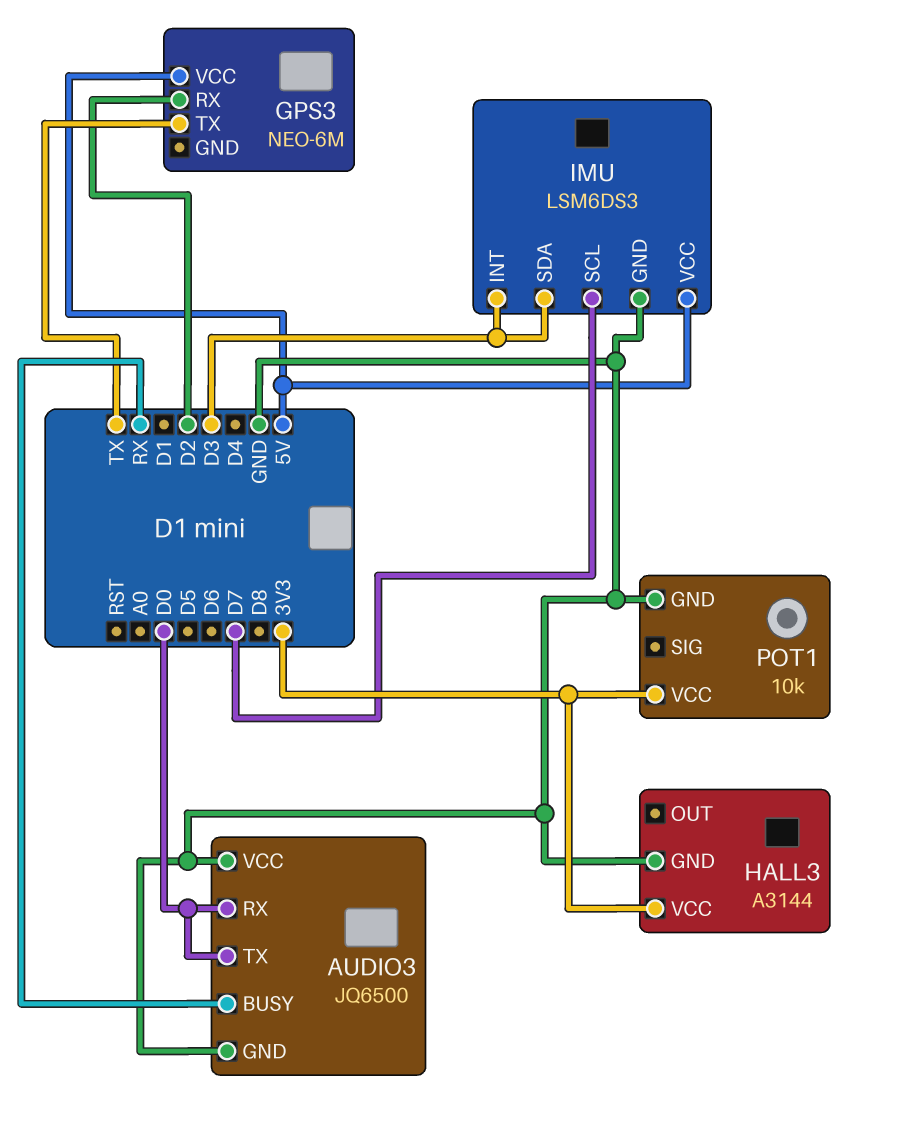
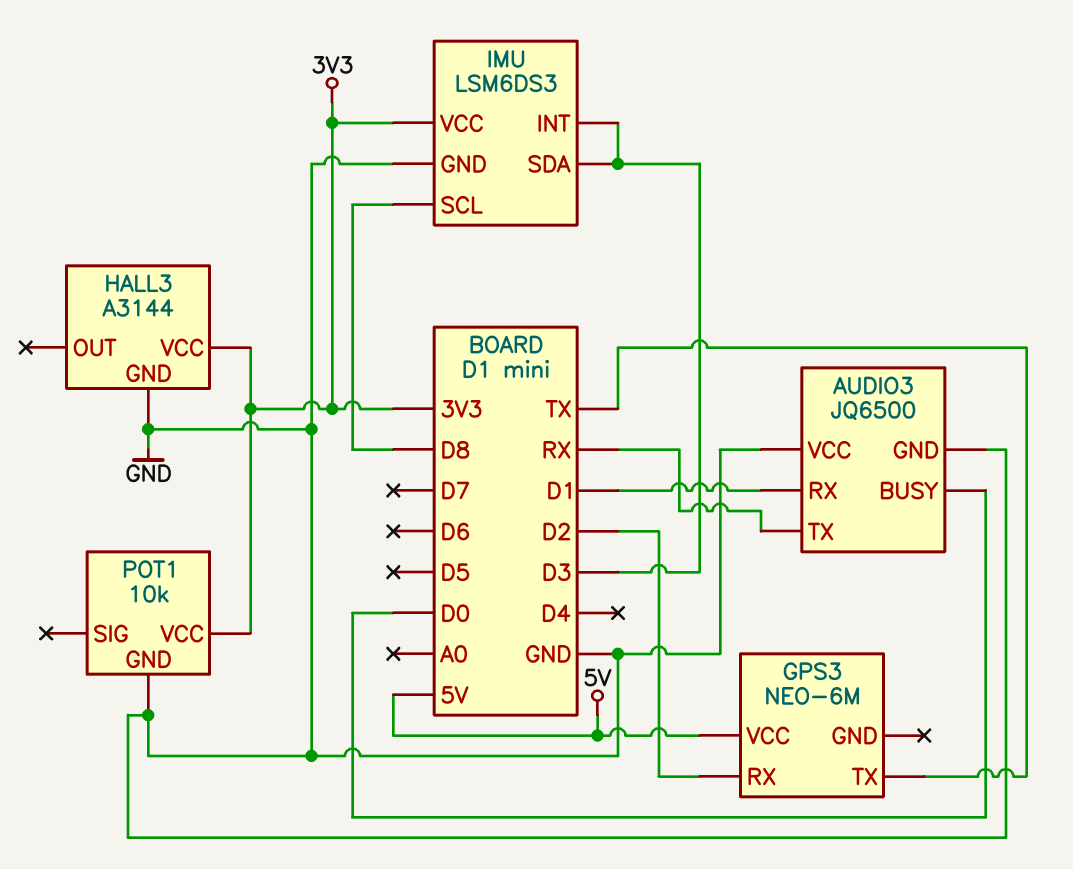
AUDIO3 pin BUSY: RX -> D0
AUDIO3 pin RX: D0 -> D1
AUDIO3 pin TX: D0 -> RX
IMU pin SCL: D7 -> D8
IMU pin VCC: 5V -> 3V3

